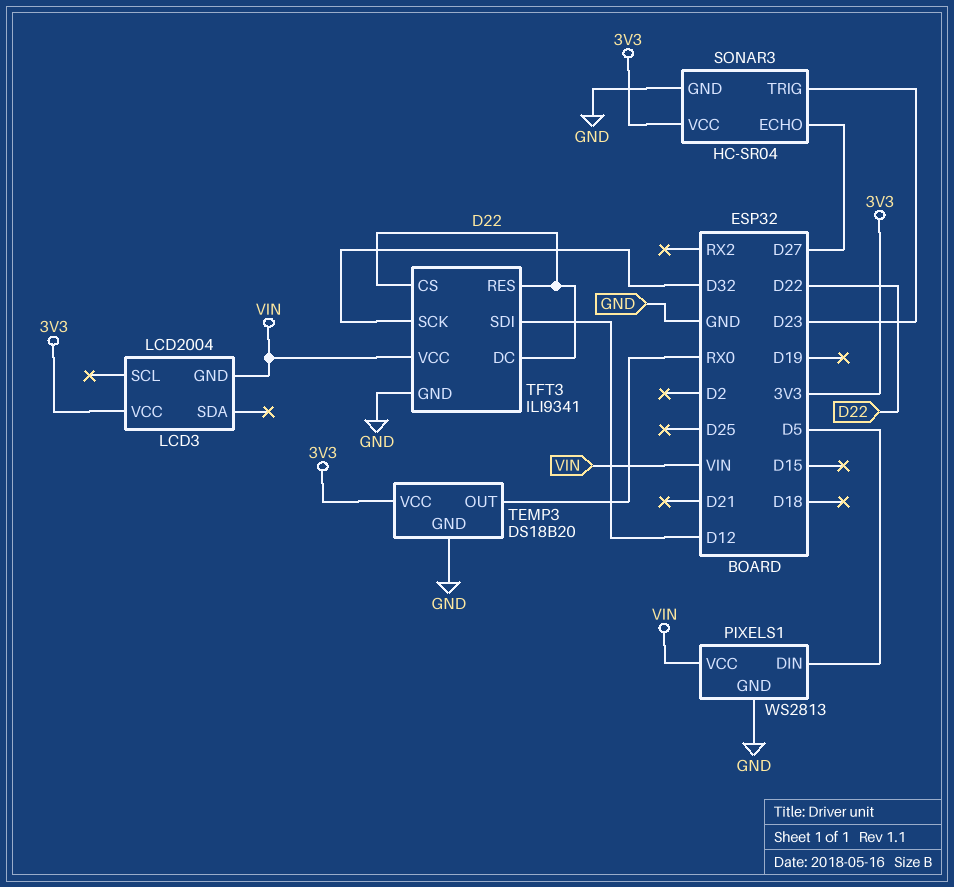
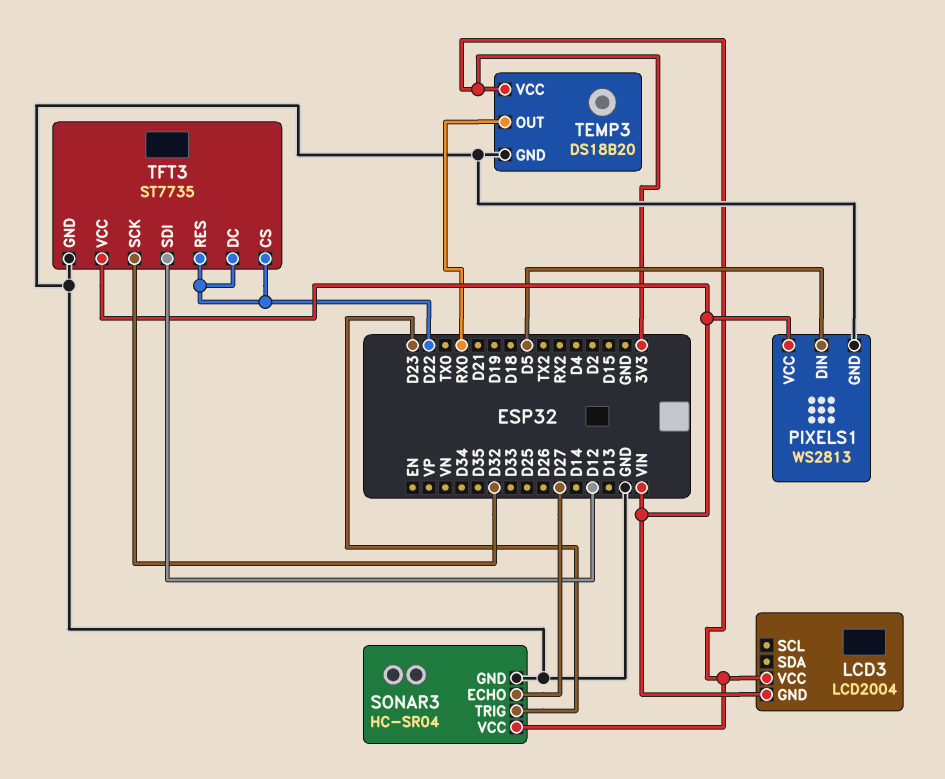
TFT3: ILI9341 -> ST7735

